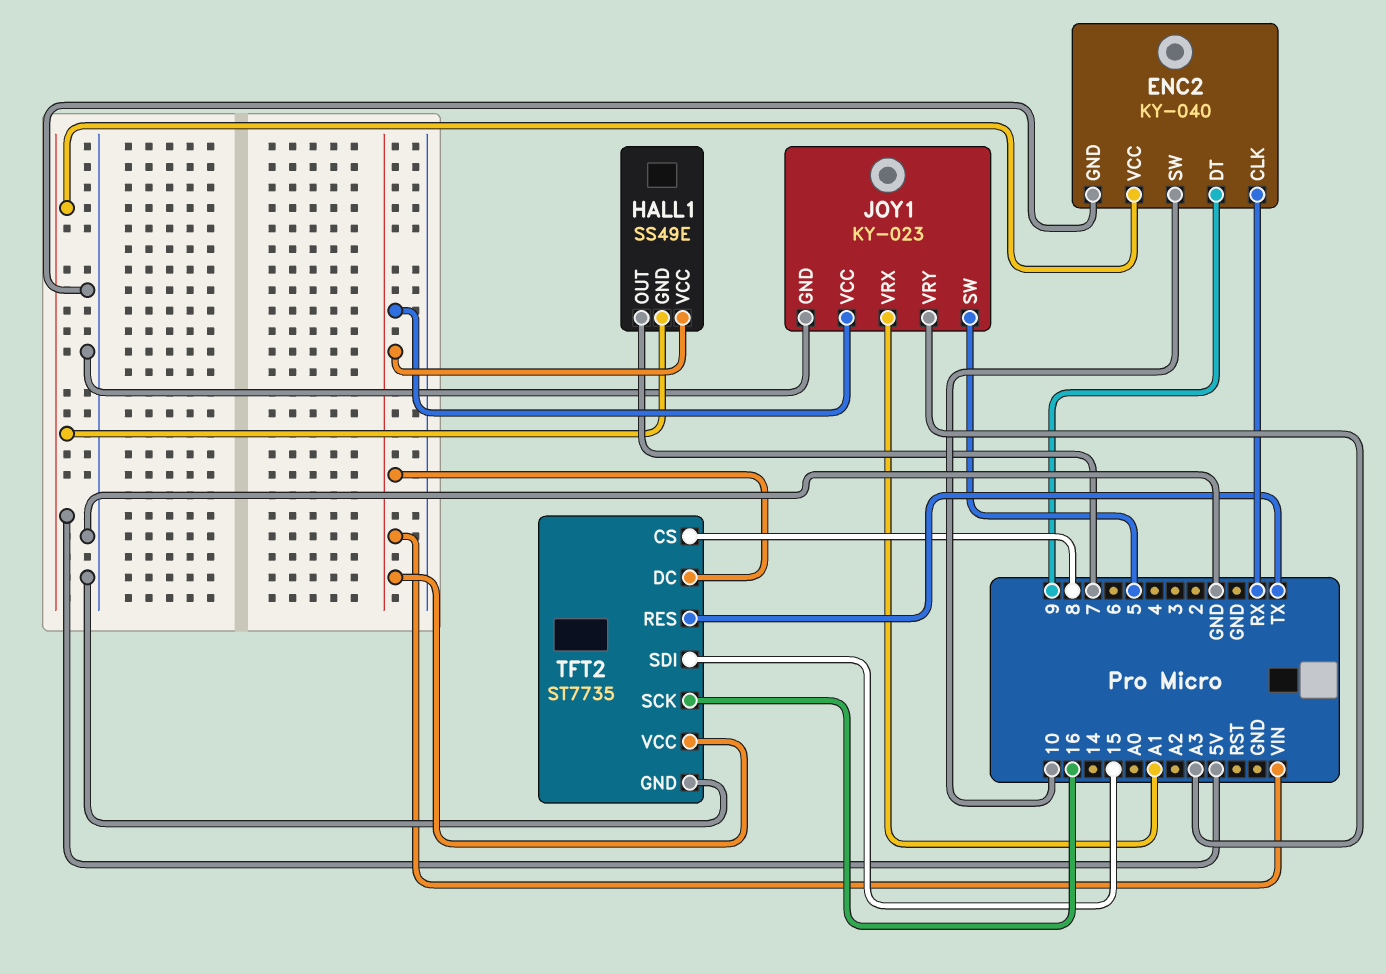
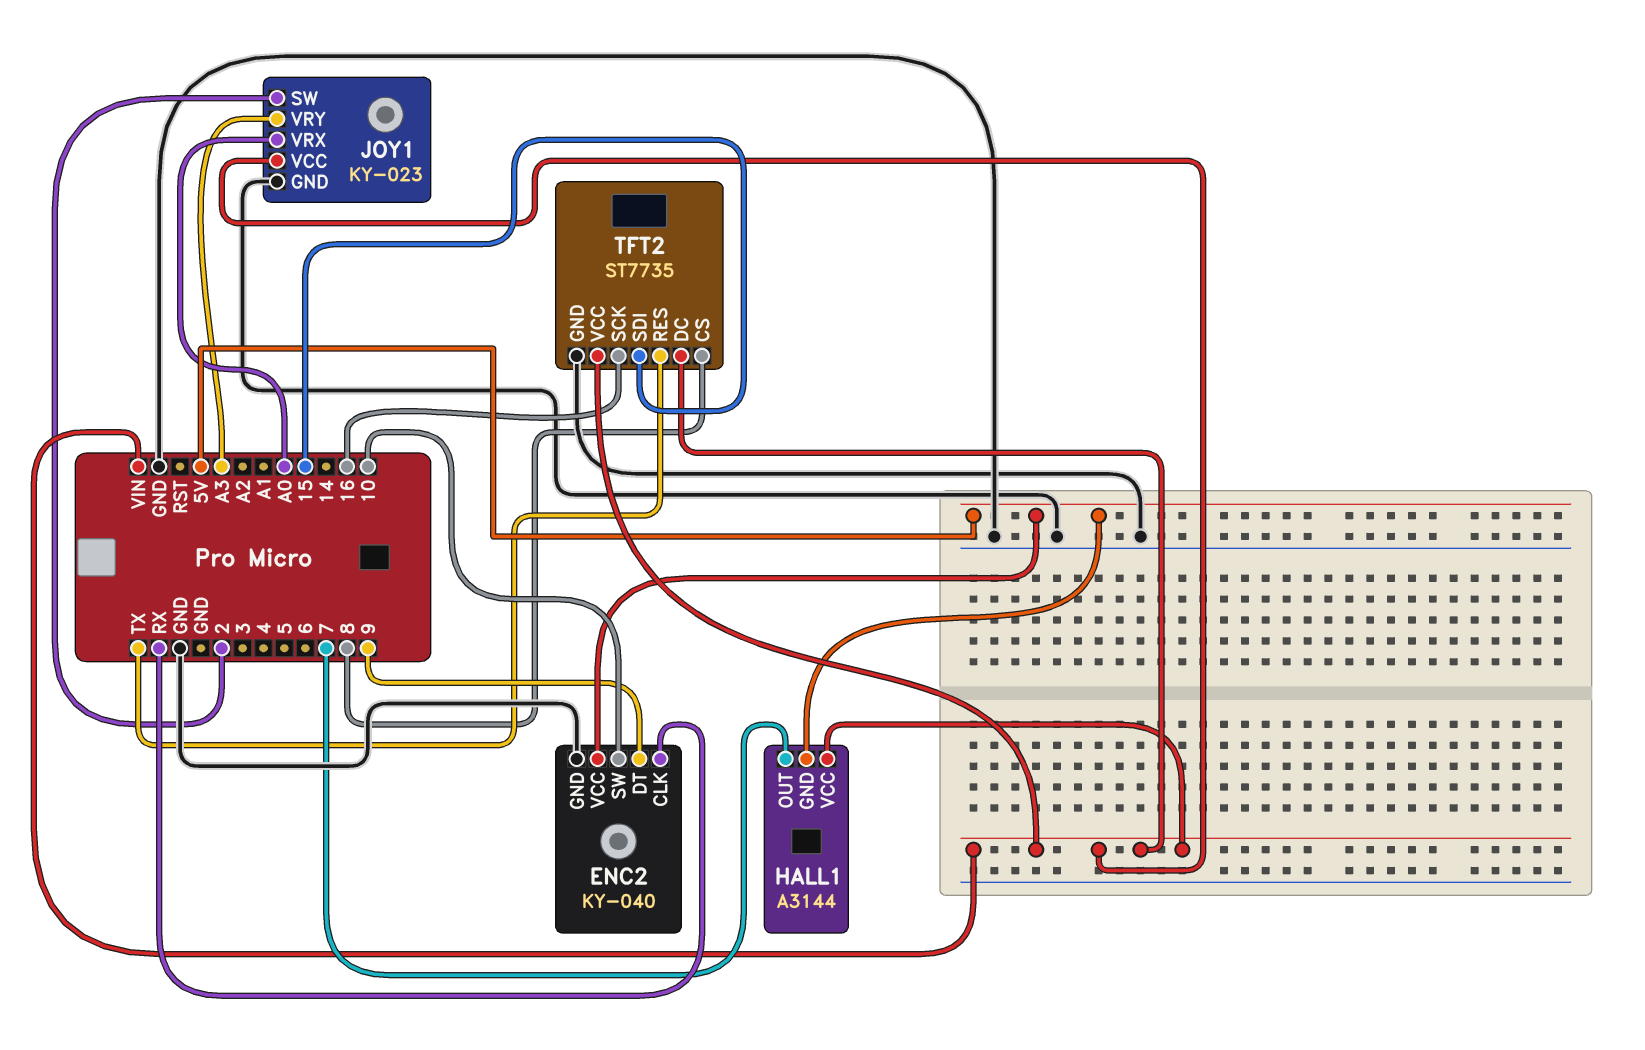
HALL1: SS49E -> A3144
JOY1 pin SW: 5 -> 2
JOY1 pin VRX: A1 -> A0

